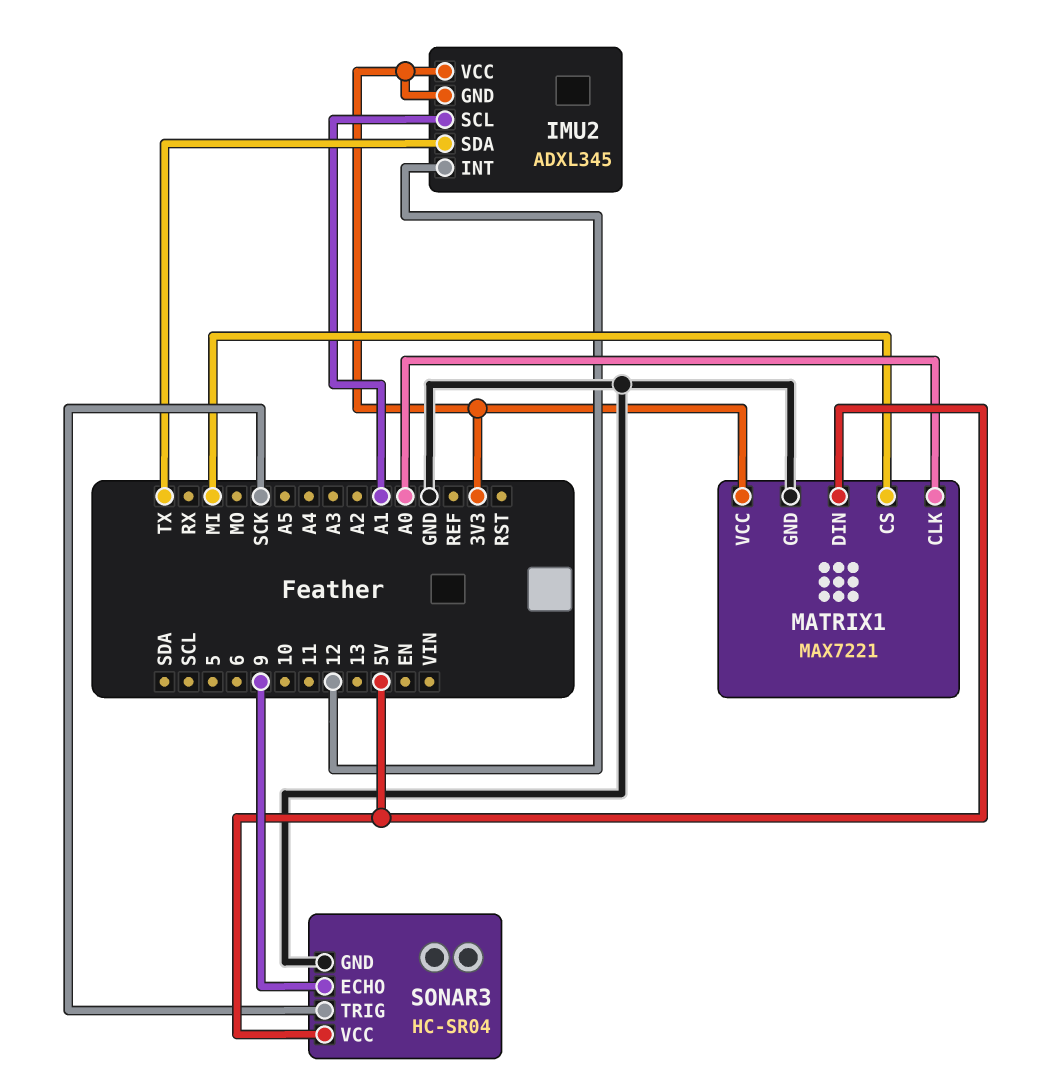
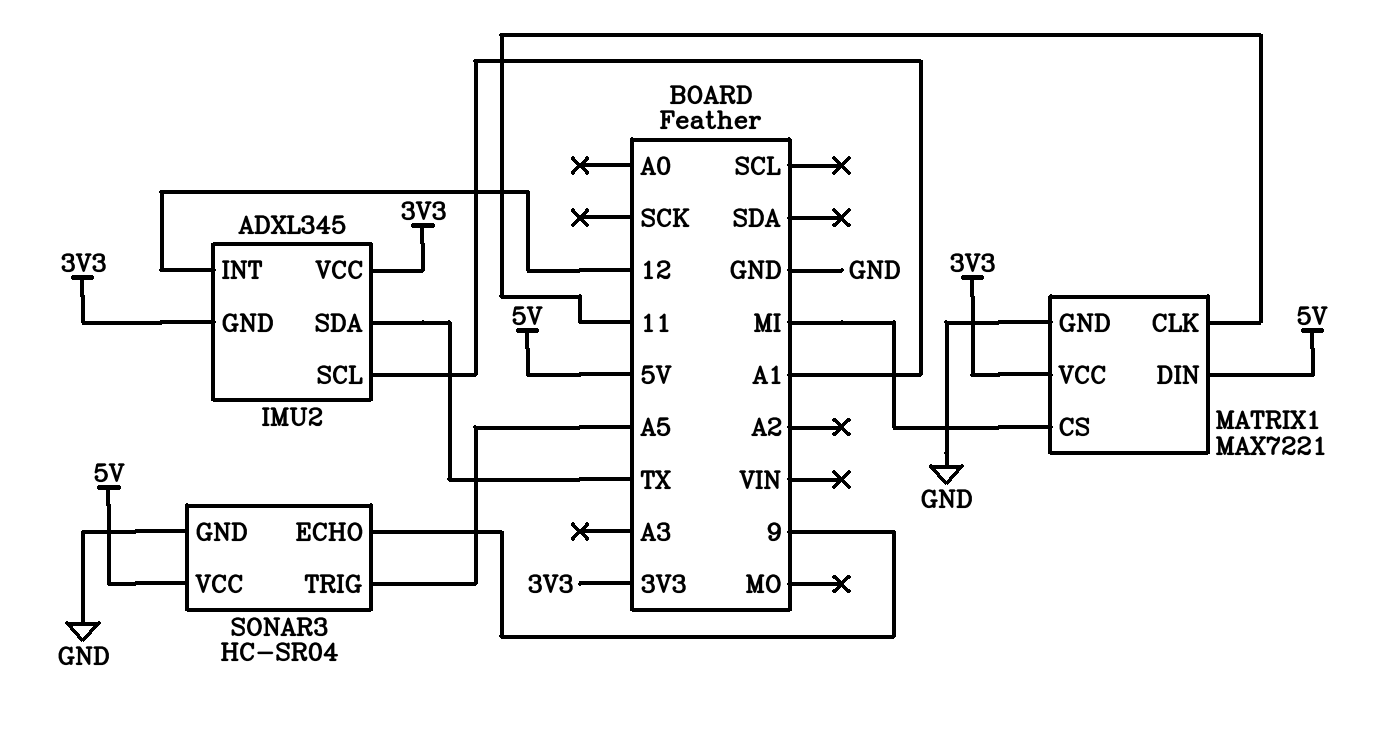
MATRIX1 pin CLK: A0 -> 11
SONAR3 pin TRIG: SCK -> A5

